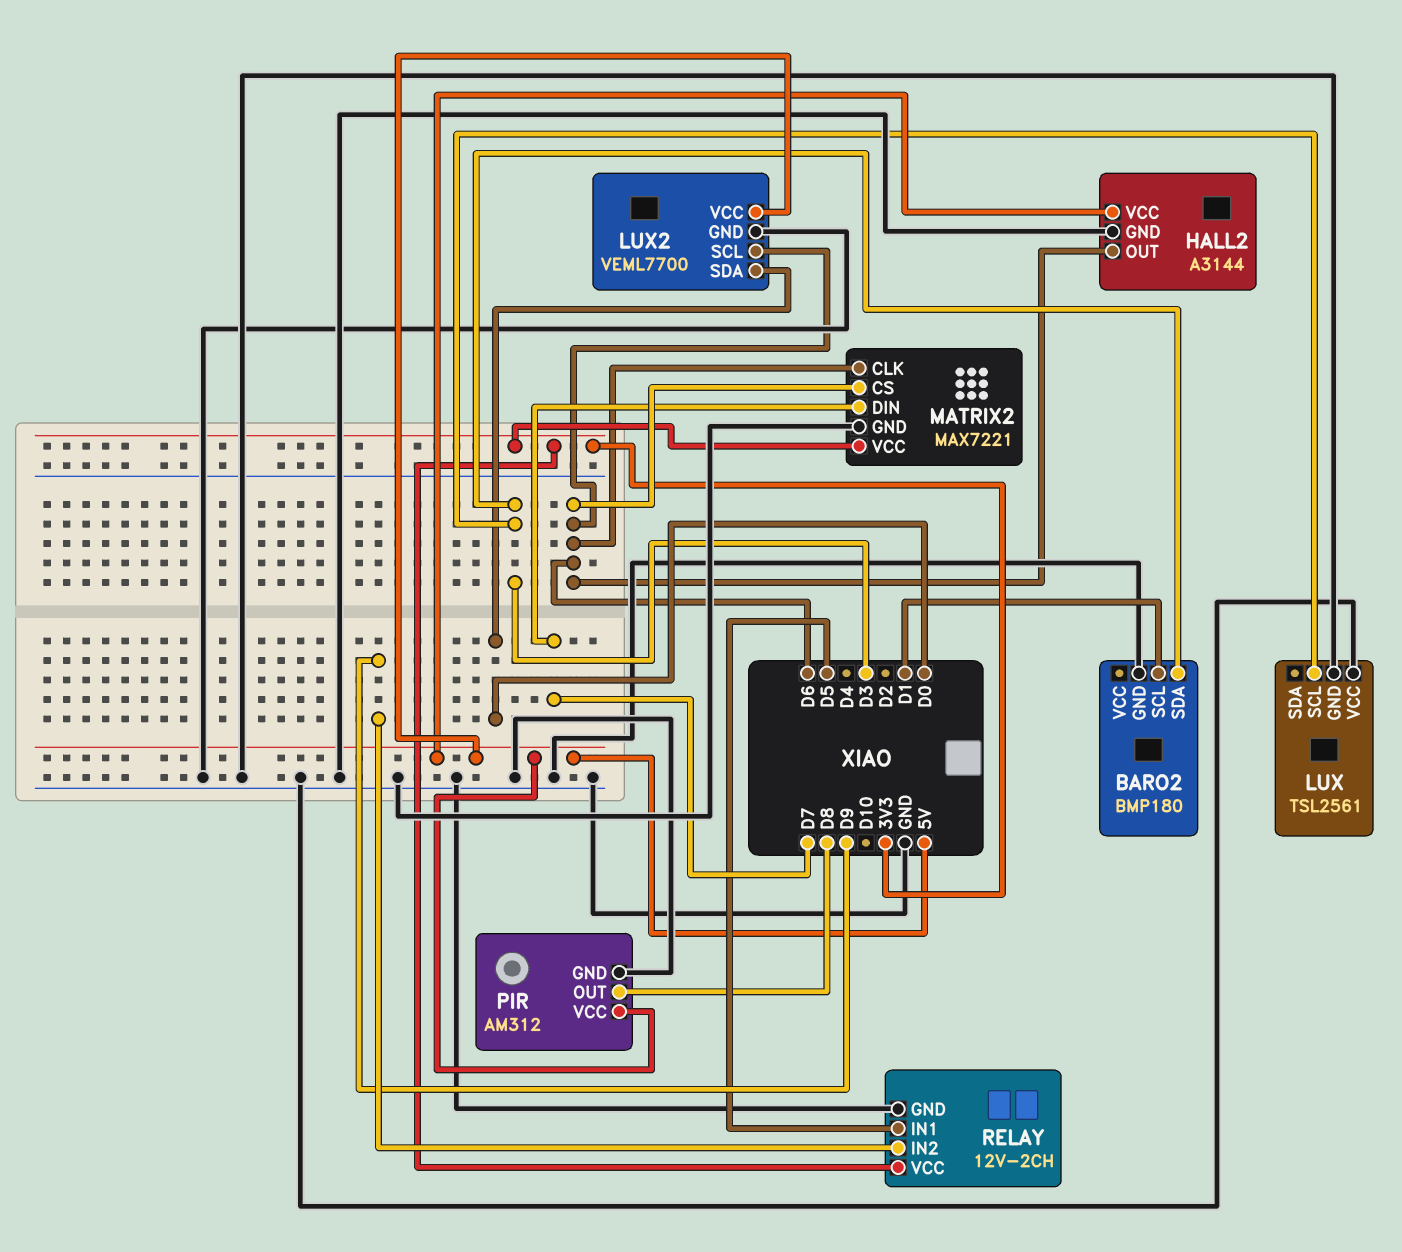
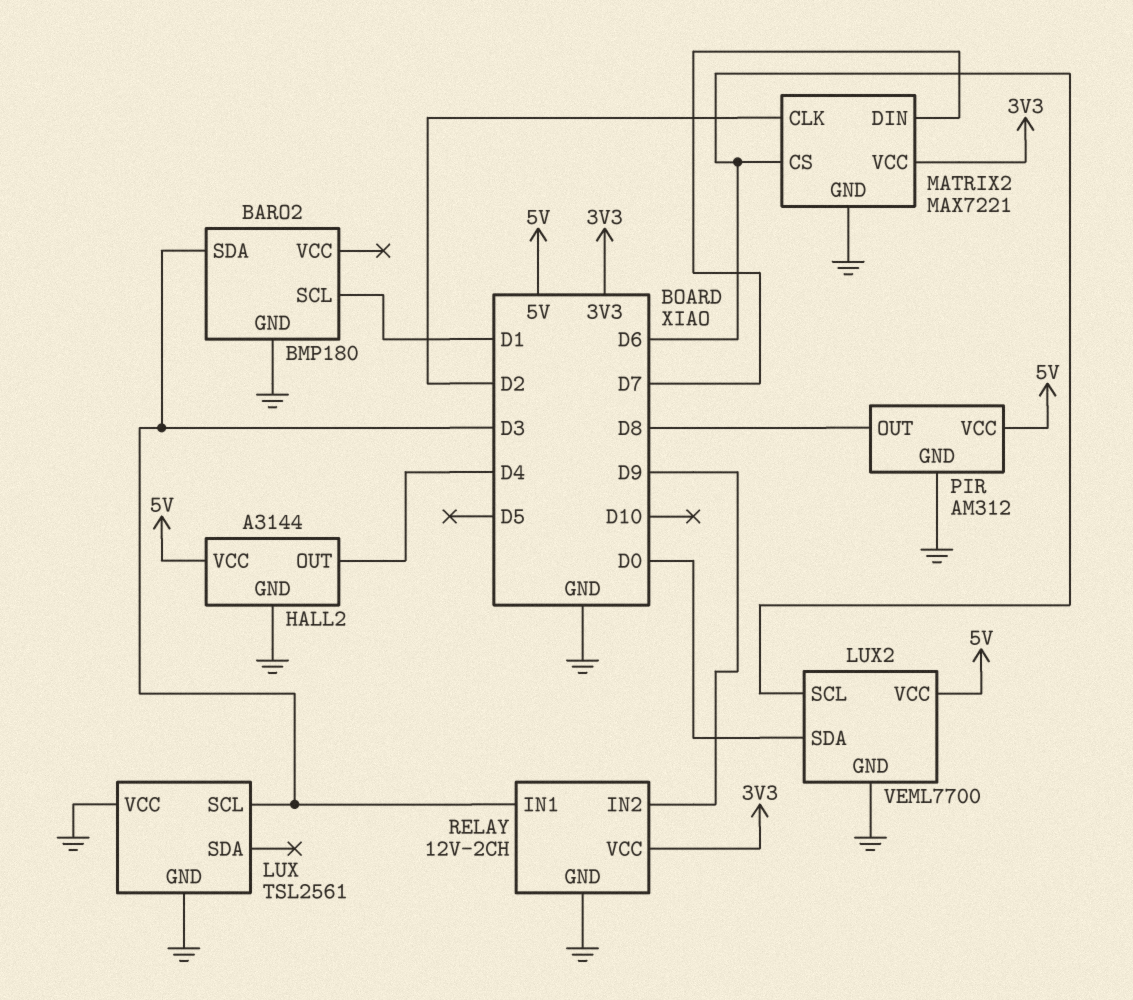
HALL2 pin OUT: D6 -> D4
MATRIX2 pin CLK: D6 -> D2
RELAY pin IN1: D5 -> D3

